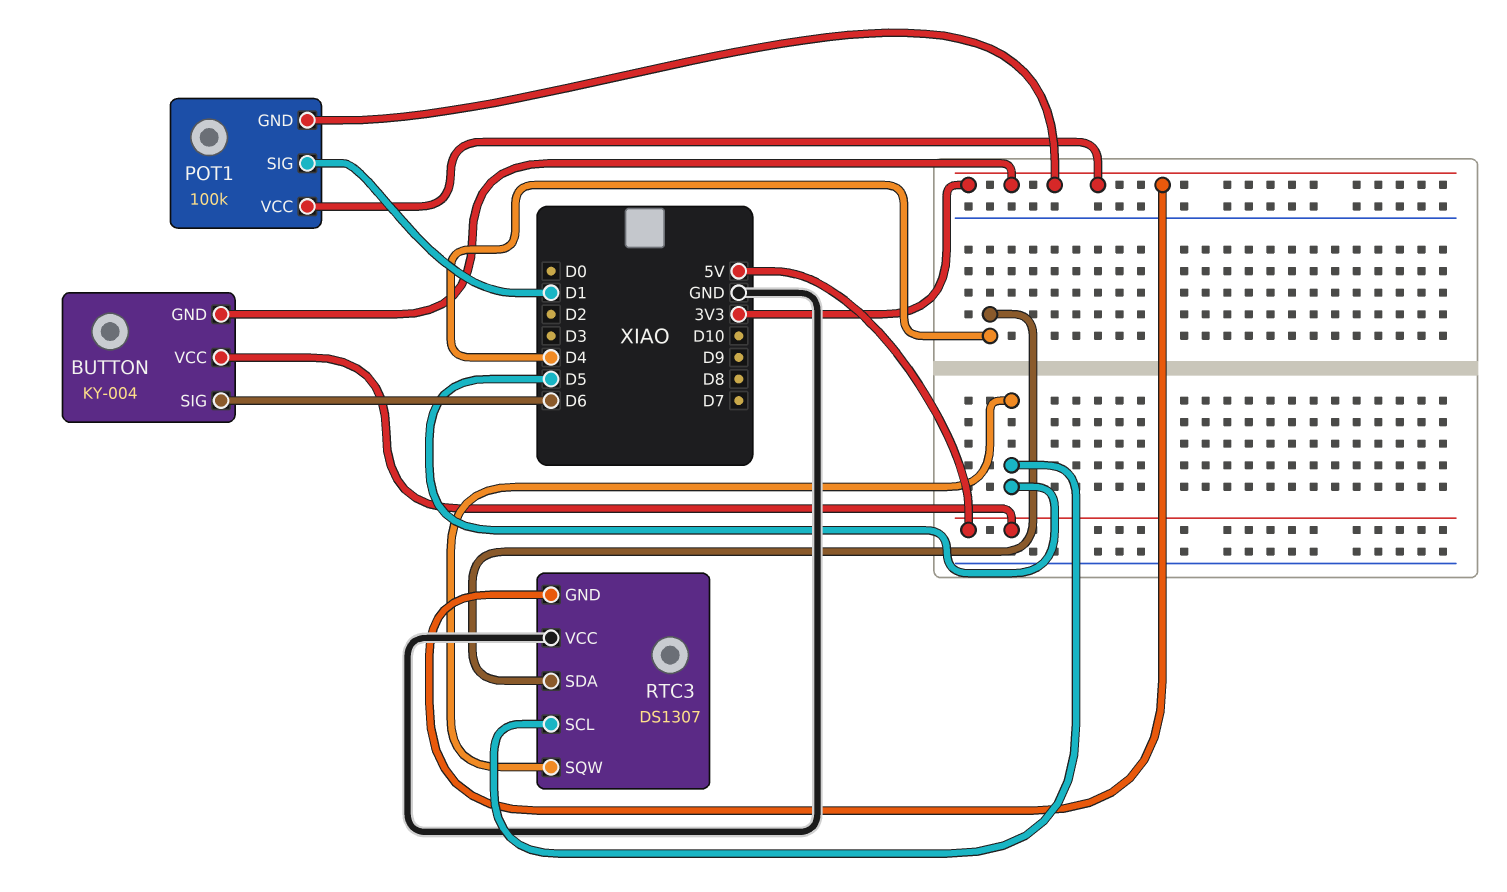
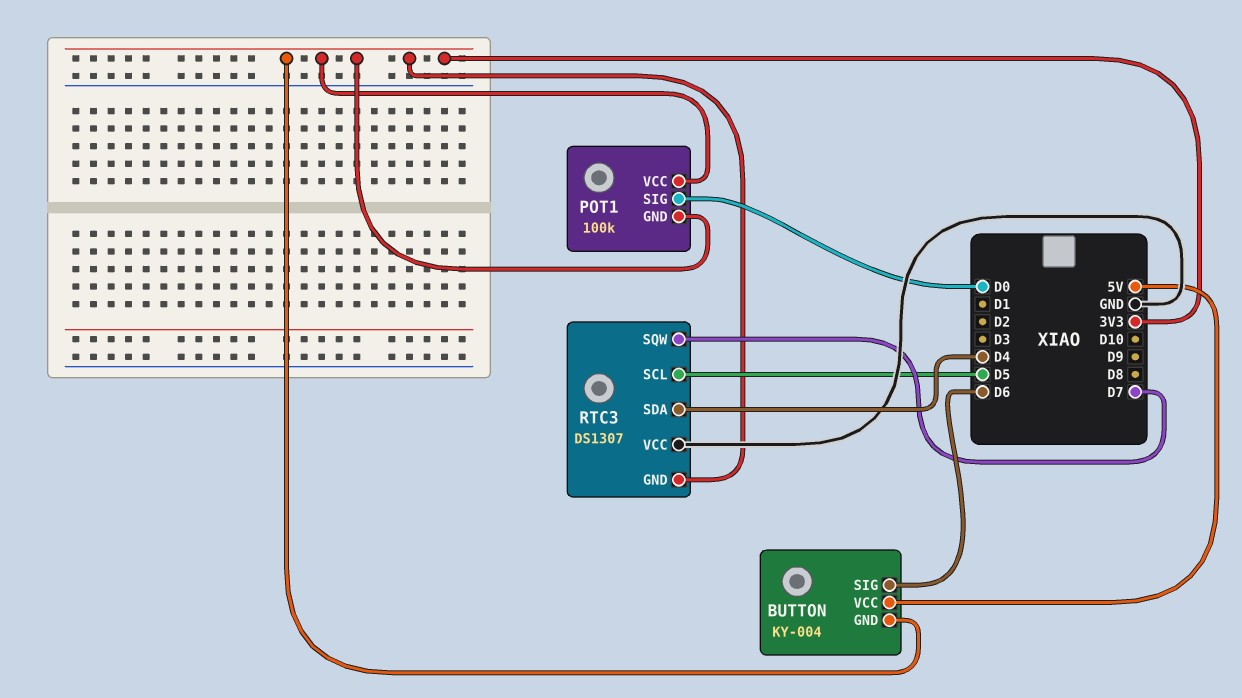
POT1 pin SIG: D1 -> D0
RTC3 pin SQW: D5 -> D7

